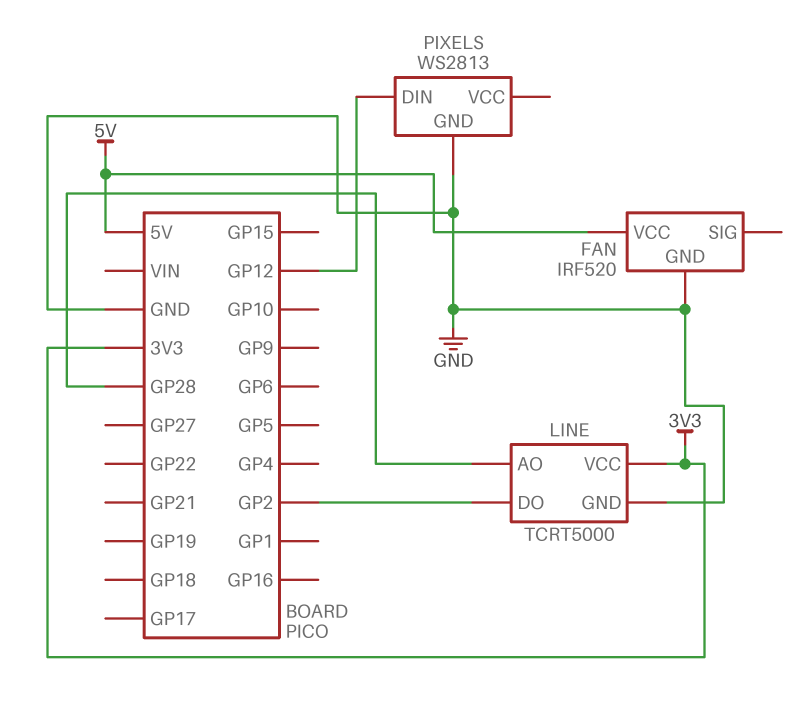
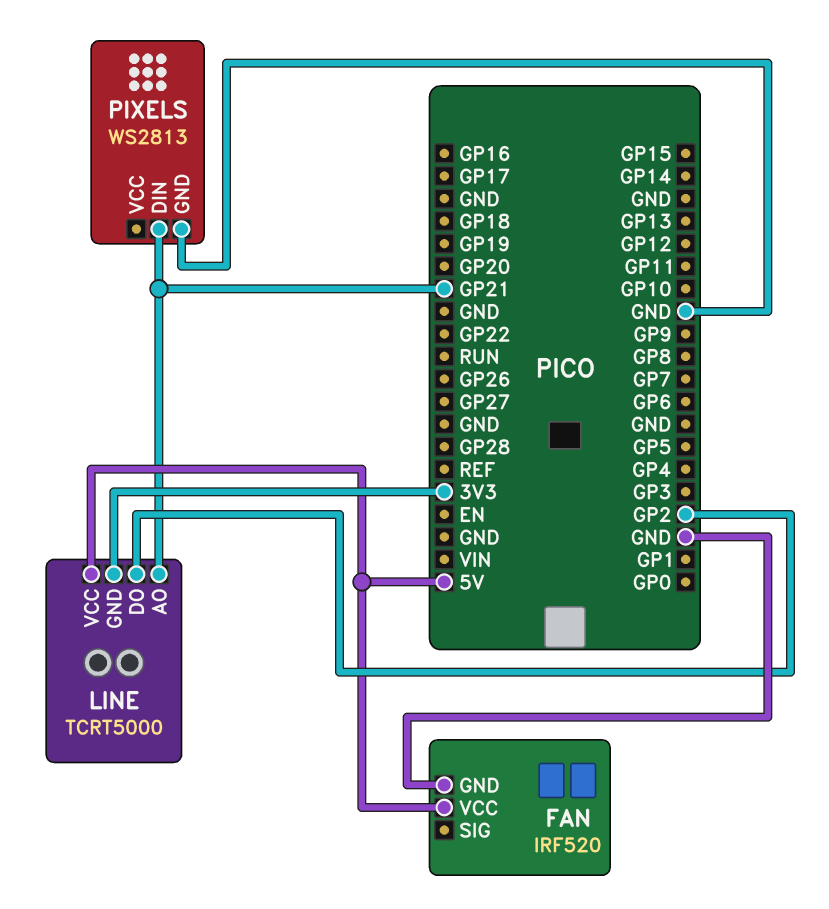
LINE pin AO: GP28 -> GP21
LINE pin GND: GND -> 3V3
LINE pin VCC: 3V3 -> 5V
PIXELS pin DIN: GP12 -> GP21

